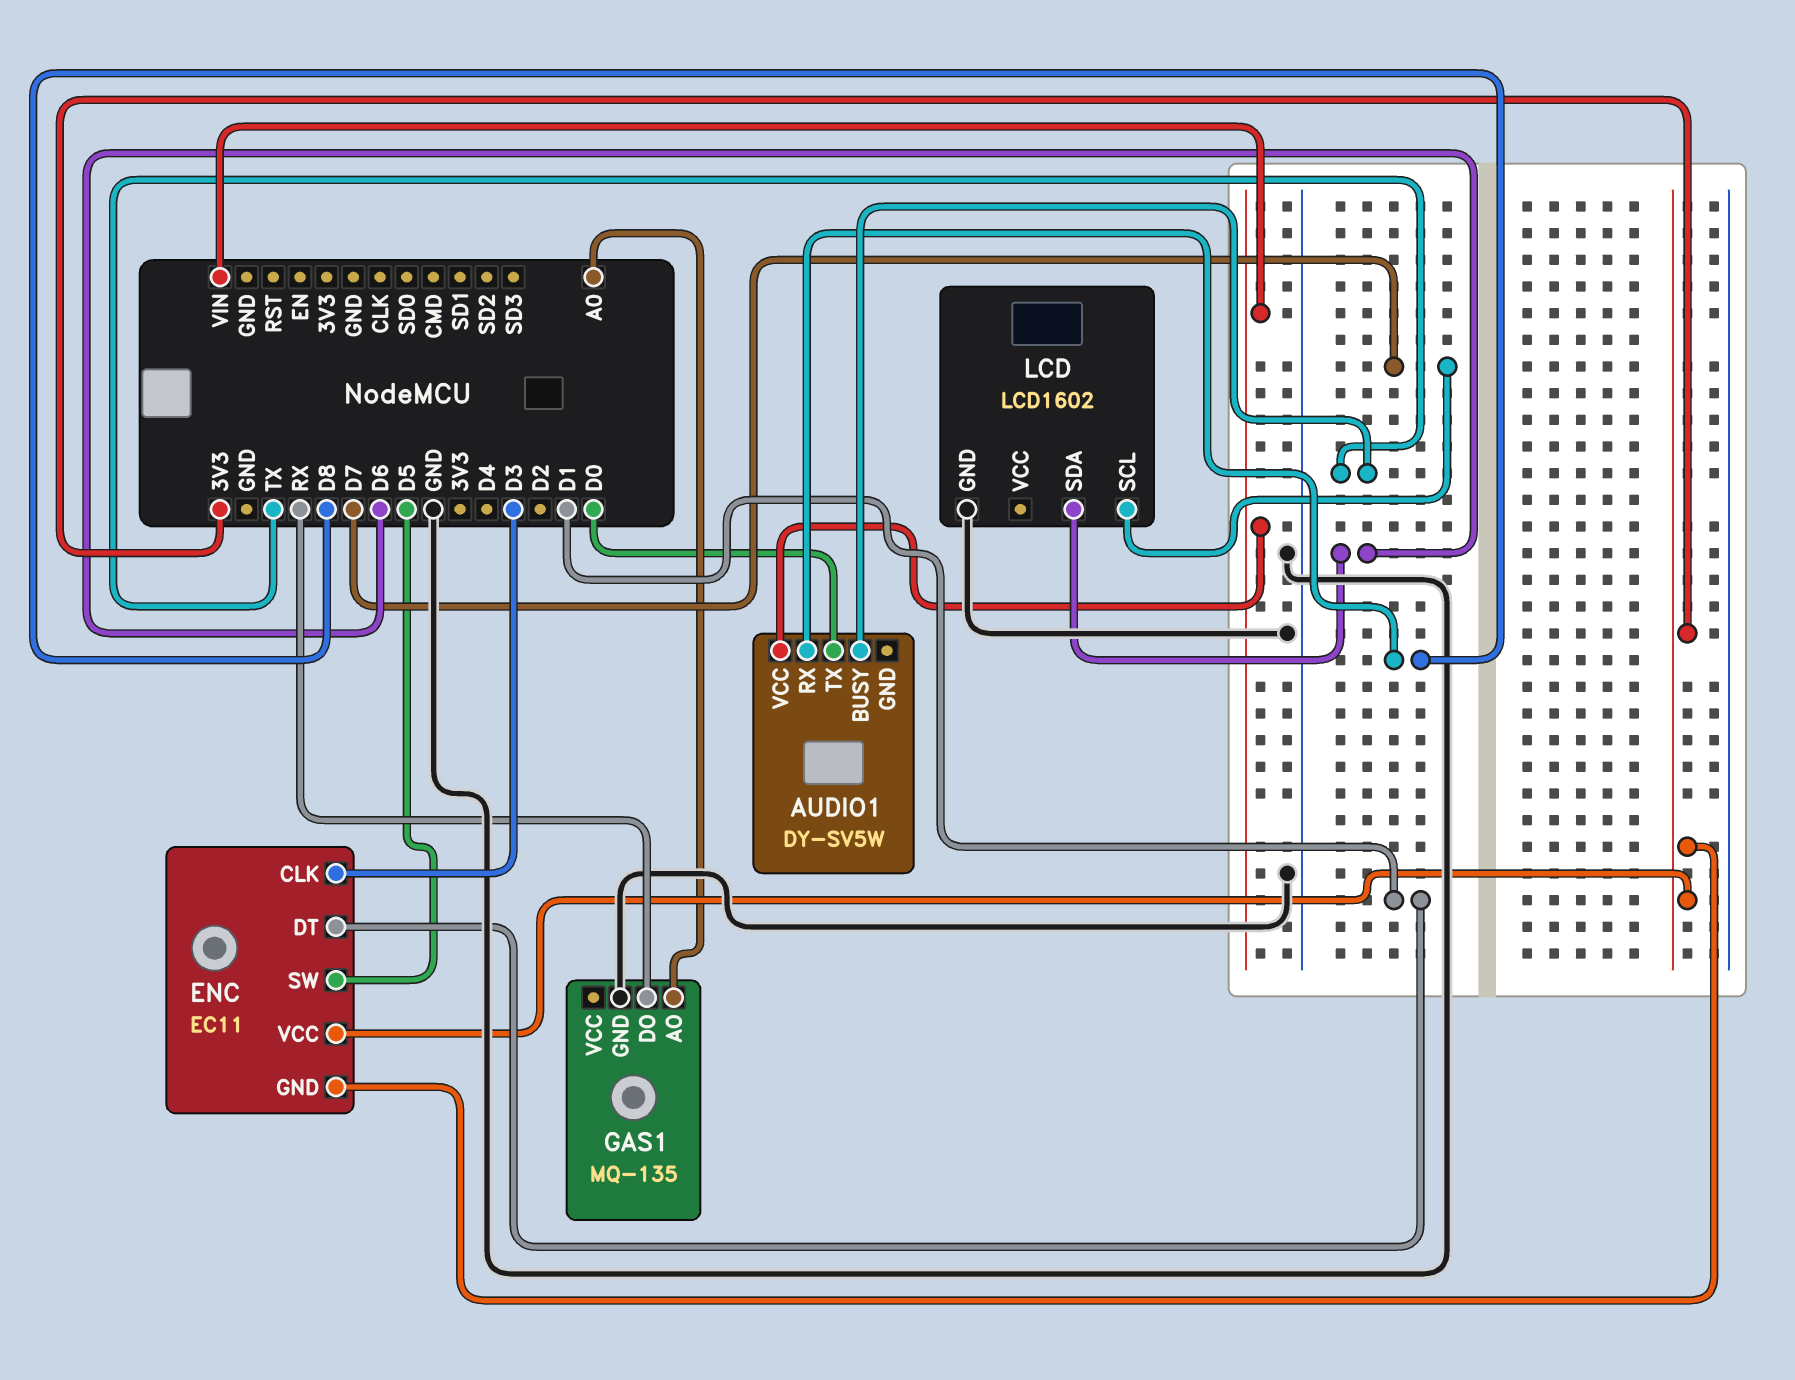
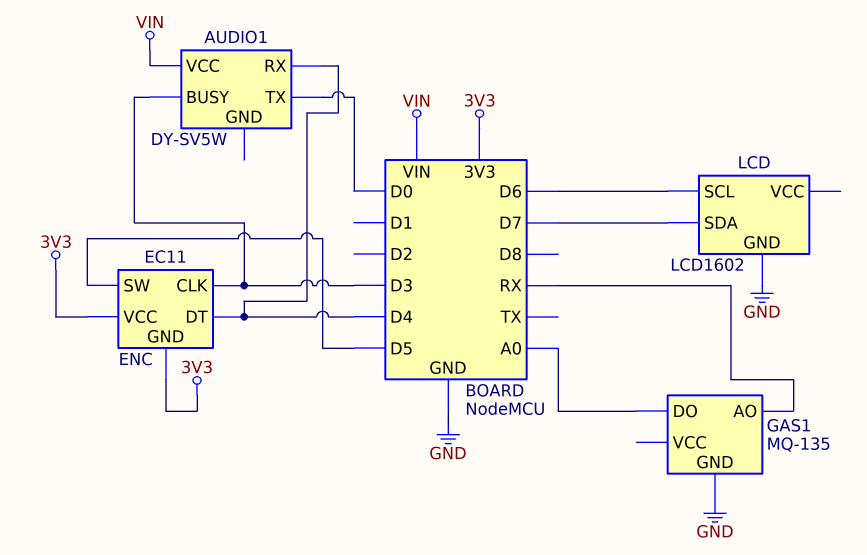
AUDIO1 pin BUSY: TX -> D3
AUDIO1 pin RX: D8 -> D4
ENC pin DT: D1 -> D4
GAS1 pin AO: A0 -> RX
GAS1 pin DO: RX -> A0
LCD pin SCL: D7 -> D6
LCD pin SDA: D6 -> D7

